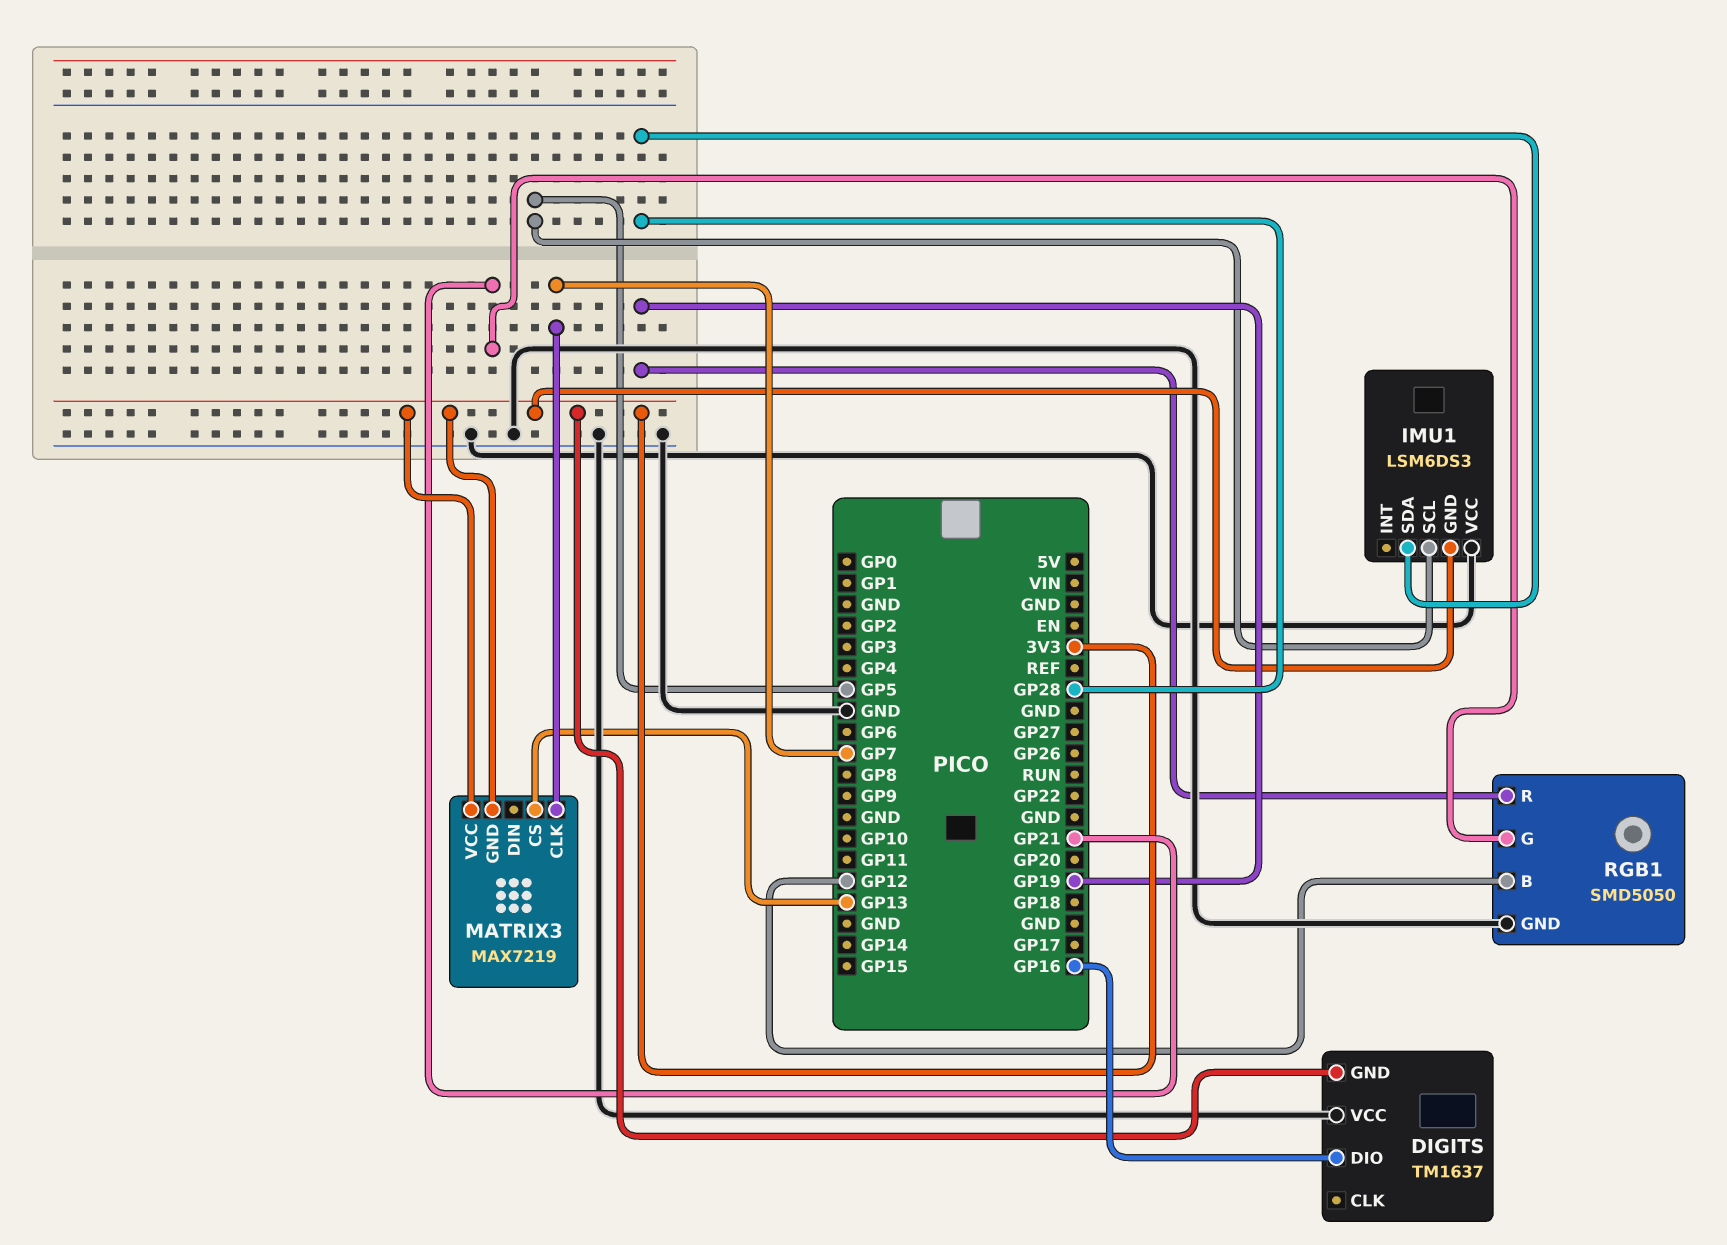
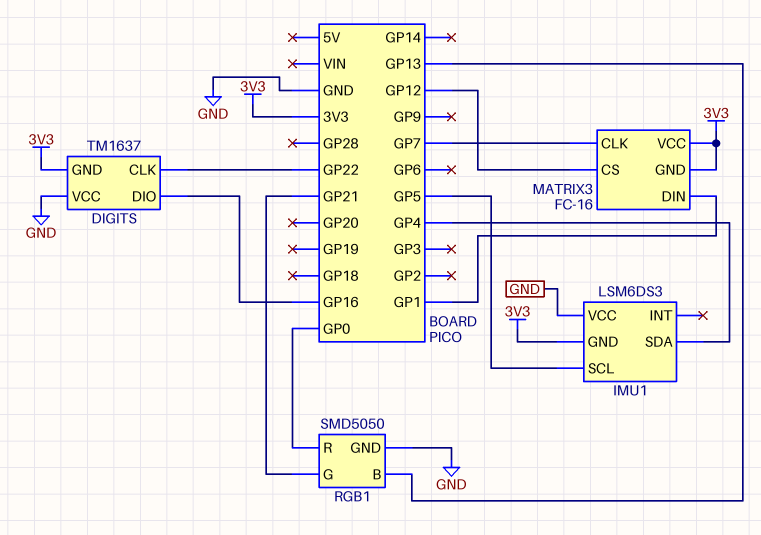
DIGITS pin CLK: none -> GP22
IMU1 pin SDA: GP28 -> GP4
MATRIX3: MAX7219 -> FC-16
MATRIX3 pin CS: GP13 -> GP12
MATRIX3 pin DIN: none -> GP1
RGB1 pin B: GP12 -> GP13
RGB1 pin R: GP19 -> GP0

